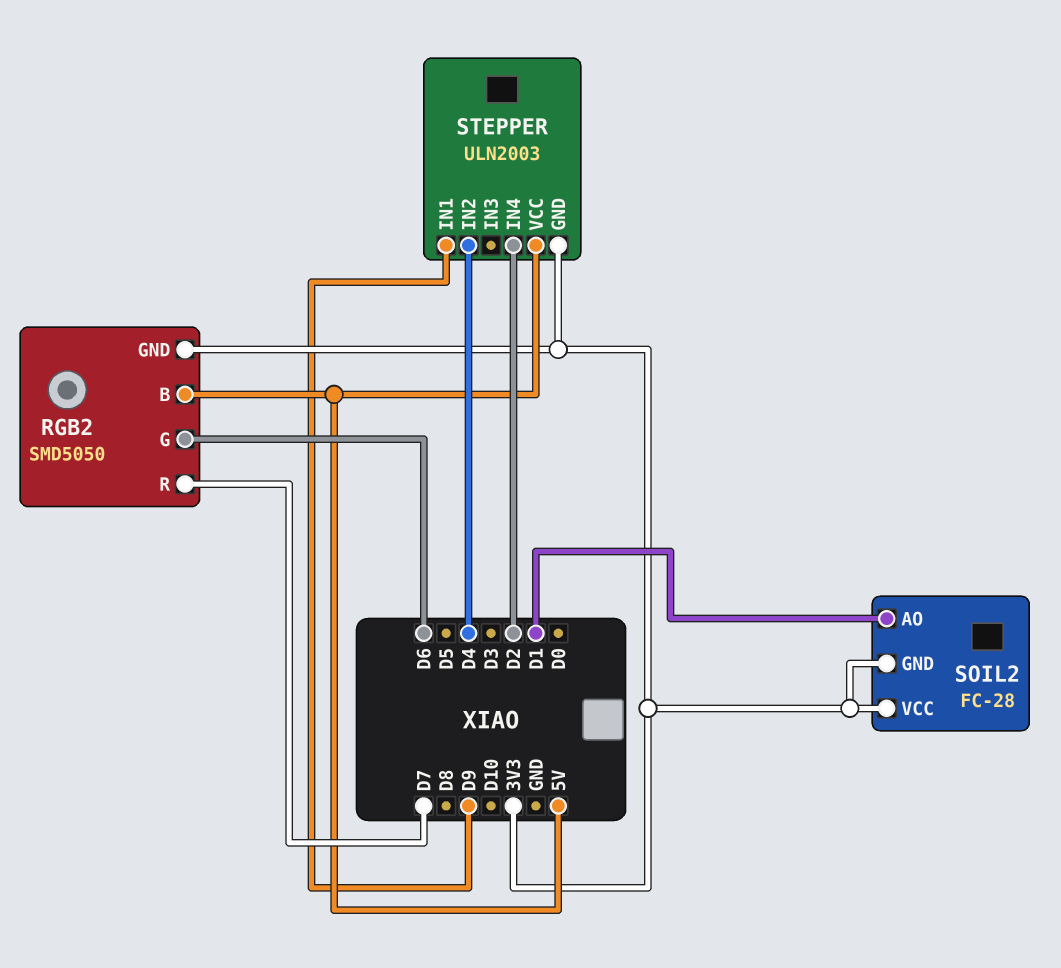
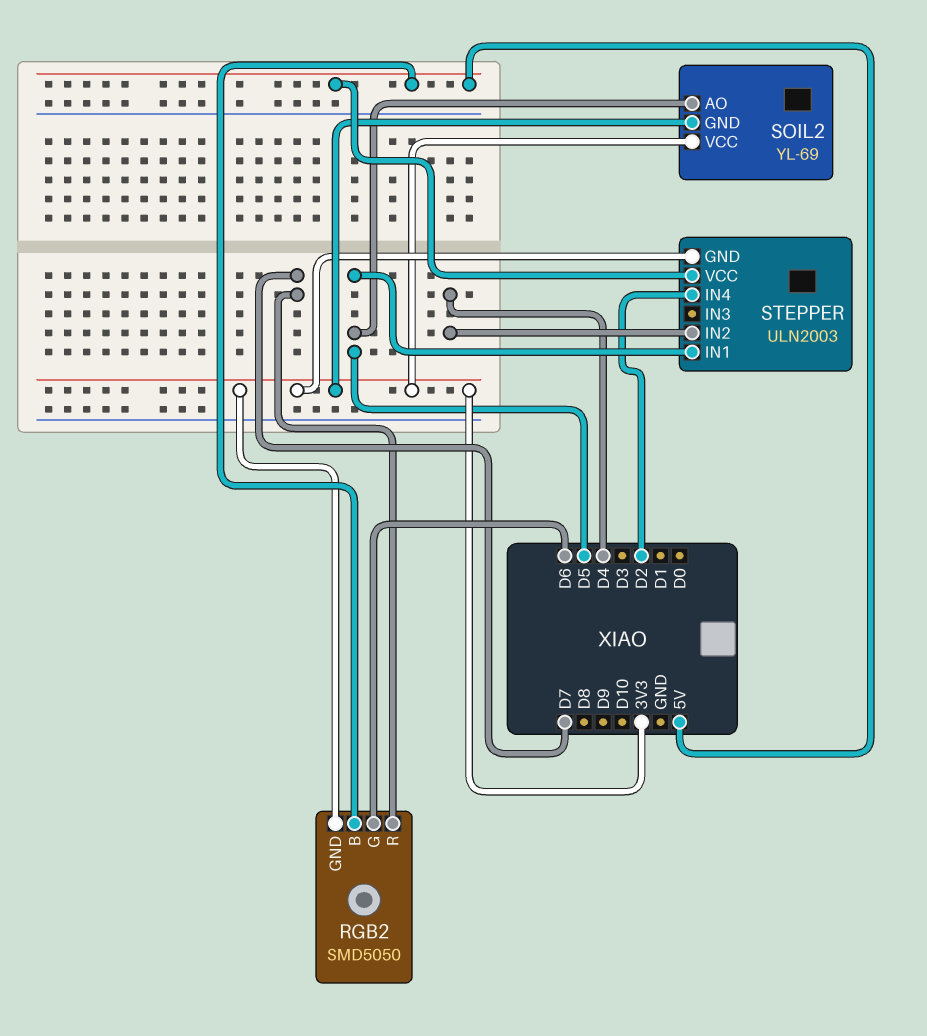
SOIL2: FC-28 -> YL-69
SOIL2 pin AO: D1 -> D5
STEPPER pin IN1: D9 -> D5

